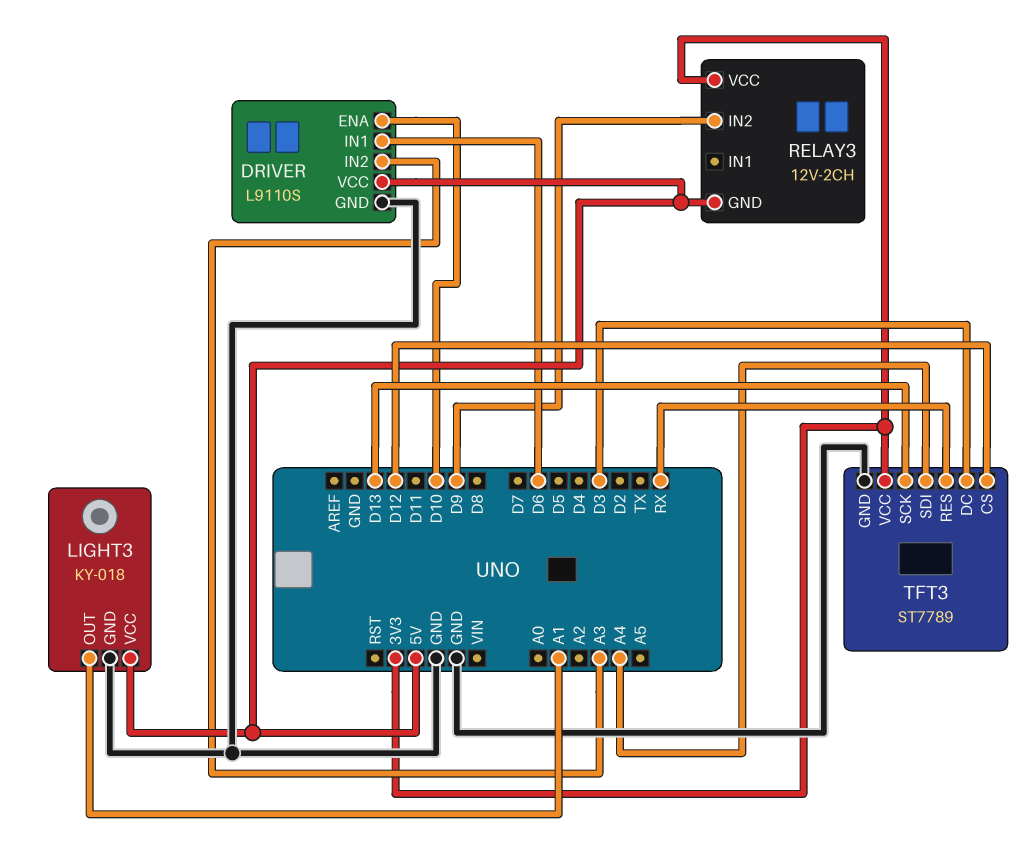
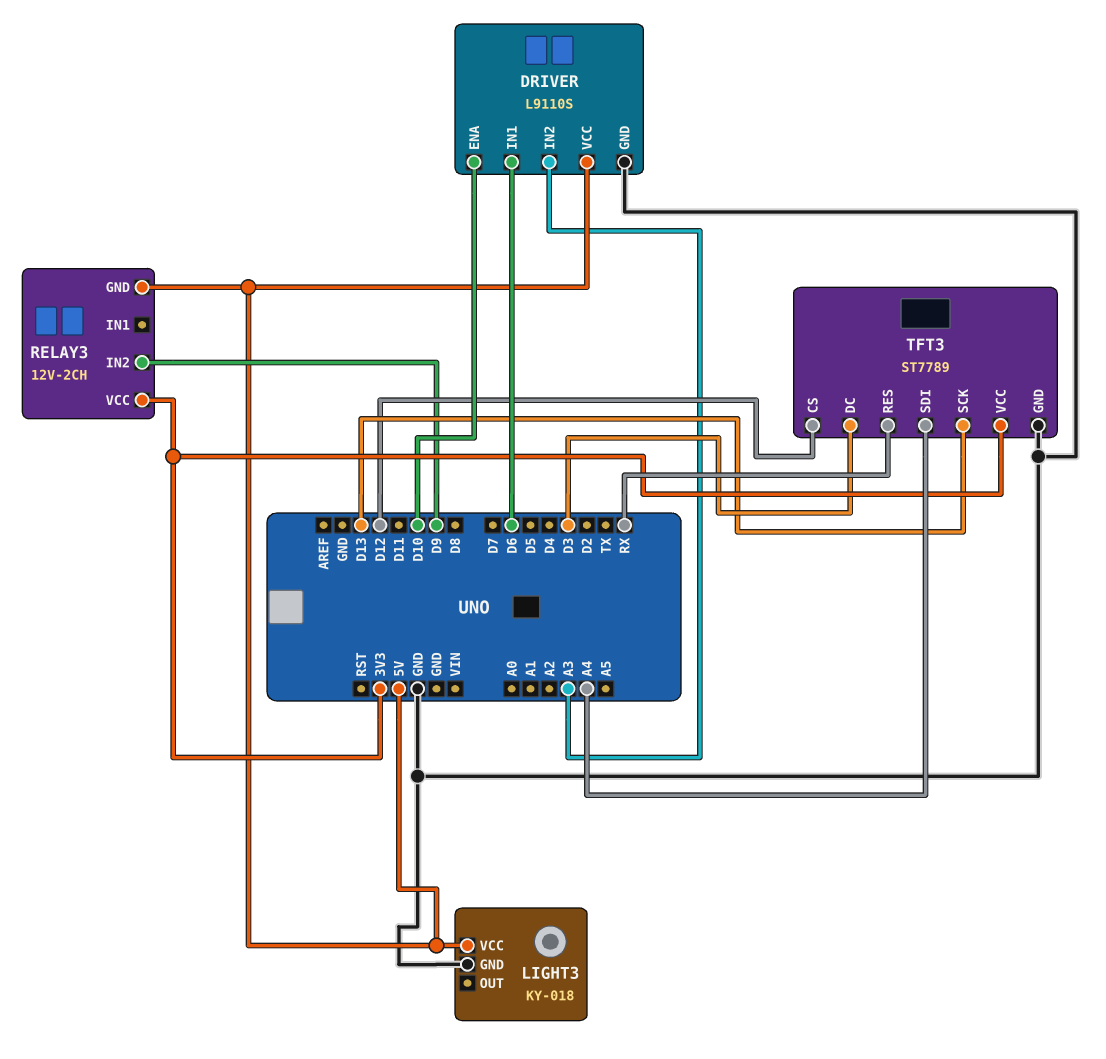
LIGHT3 pin OUT: A1 -> none

